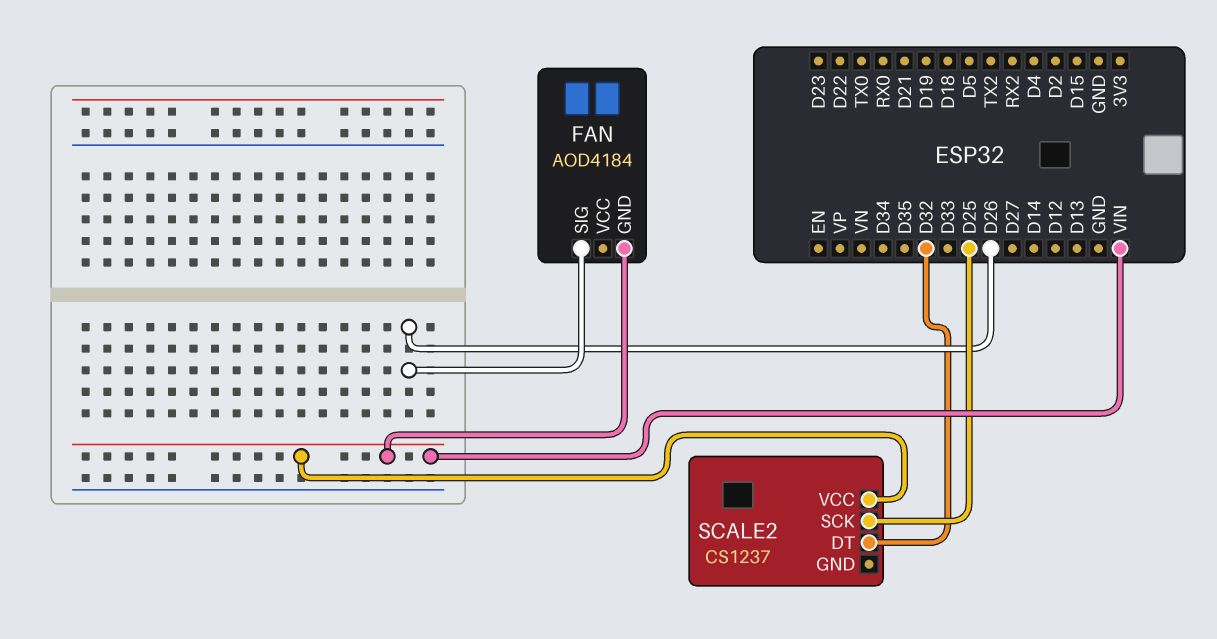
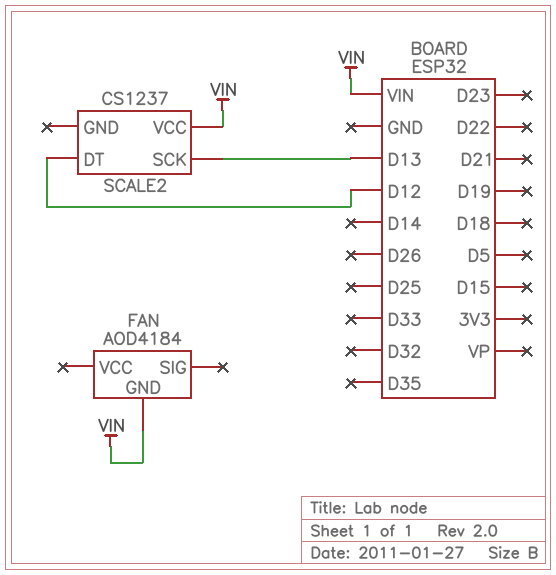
FAN pin SIG: D26 -> none
SCALE2 pin DT: D32 -> D12
SCALE2 pin SCK: D25 -> D13

